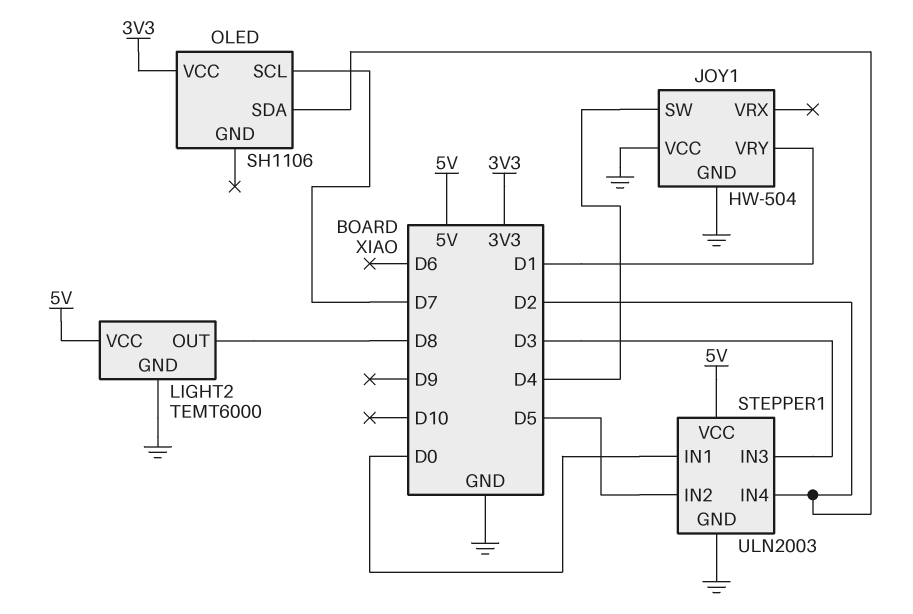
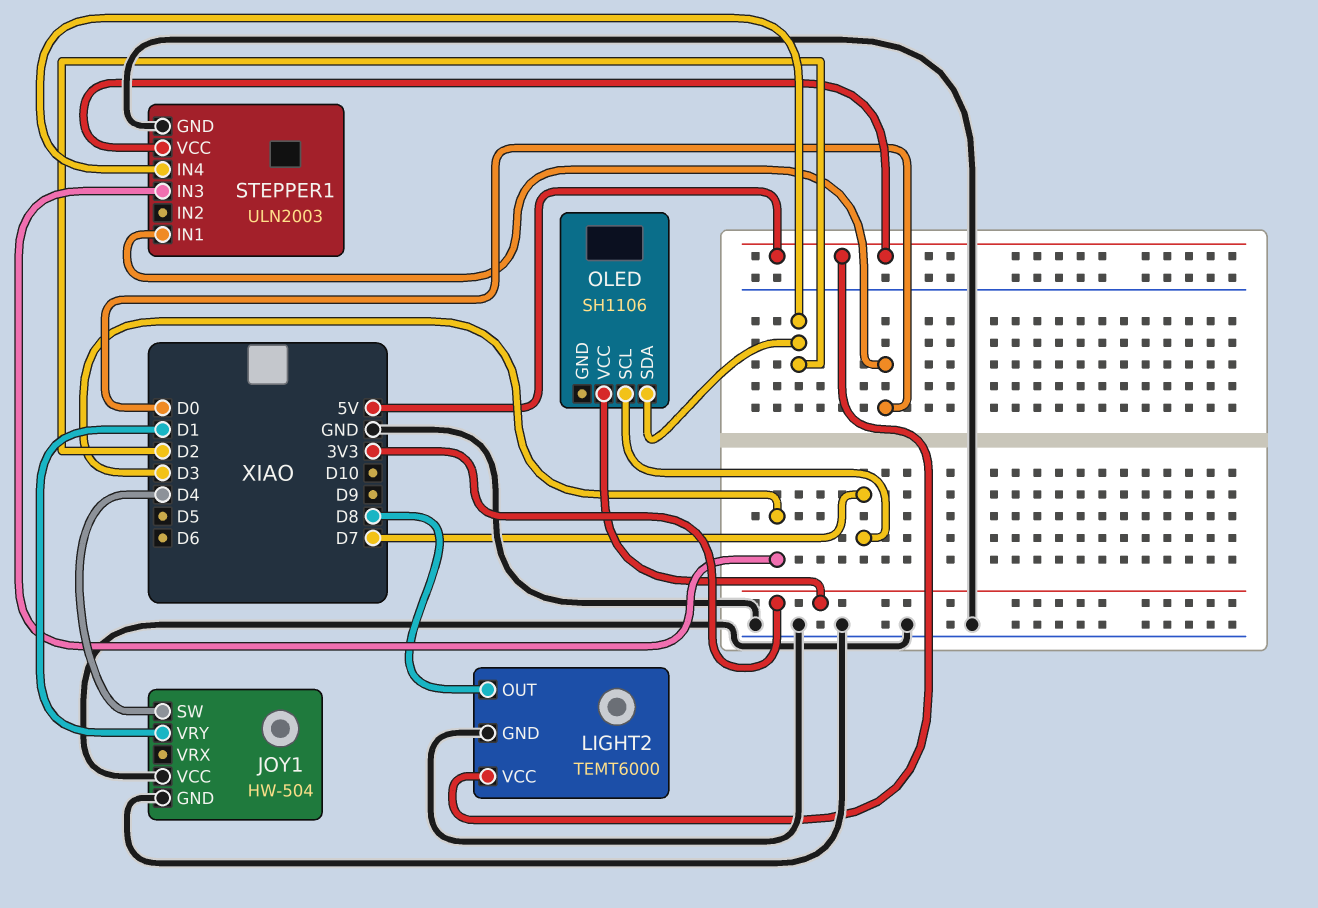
STEPPER1 pin IN2: D5 -> none

